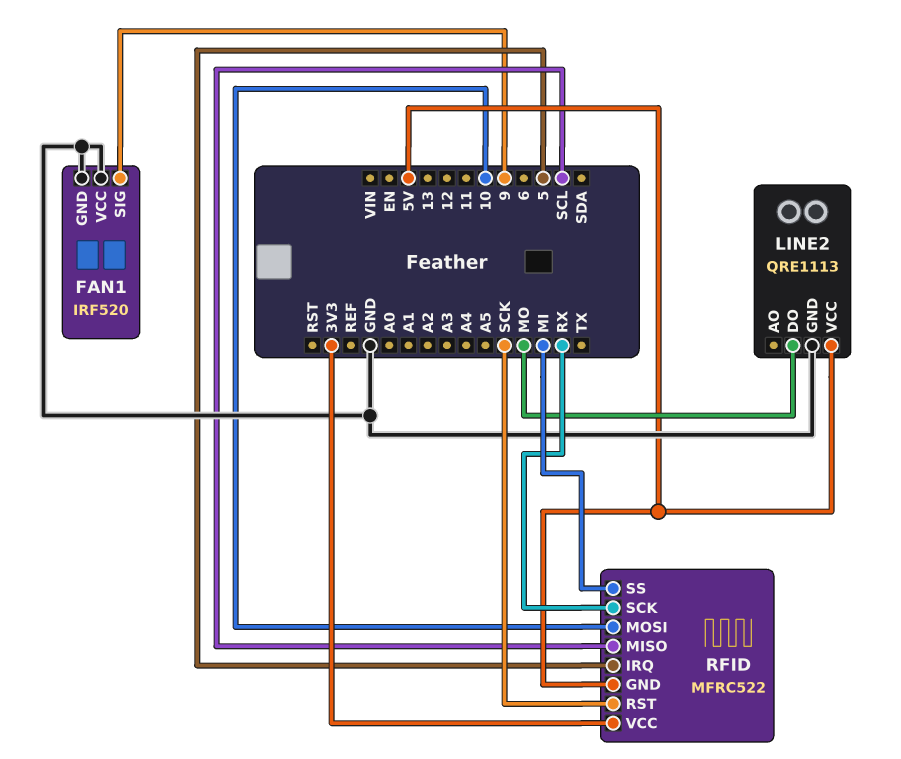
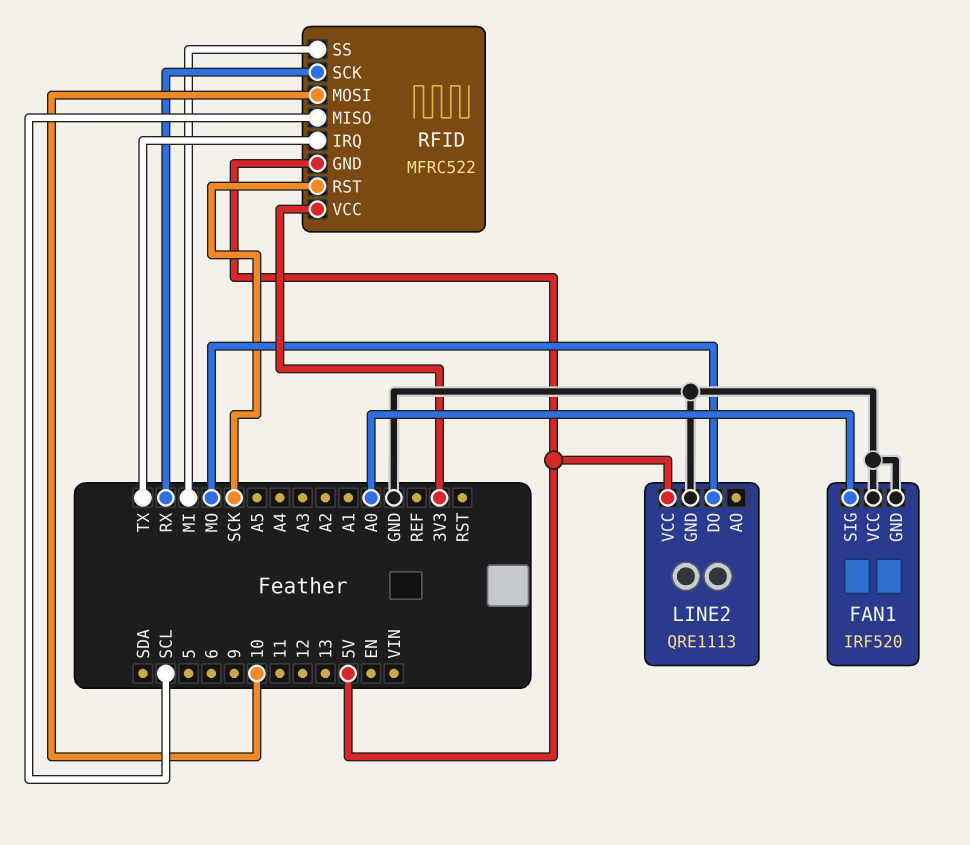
FAN1 pin SIG: 9 -> A0
RFID pin IRQ: 5 -> TX

